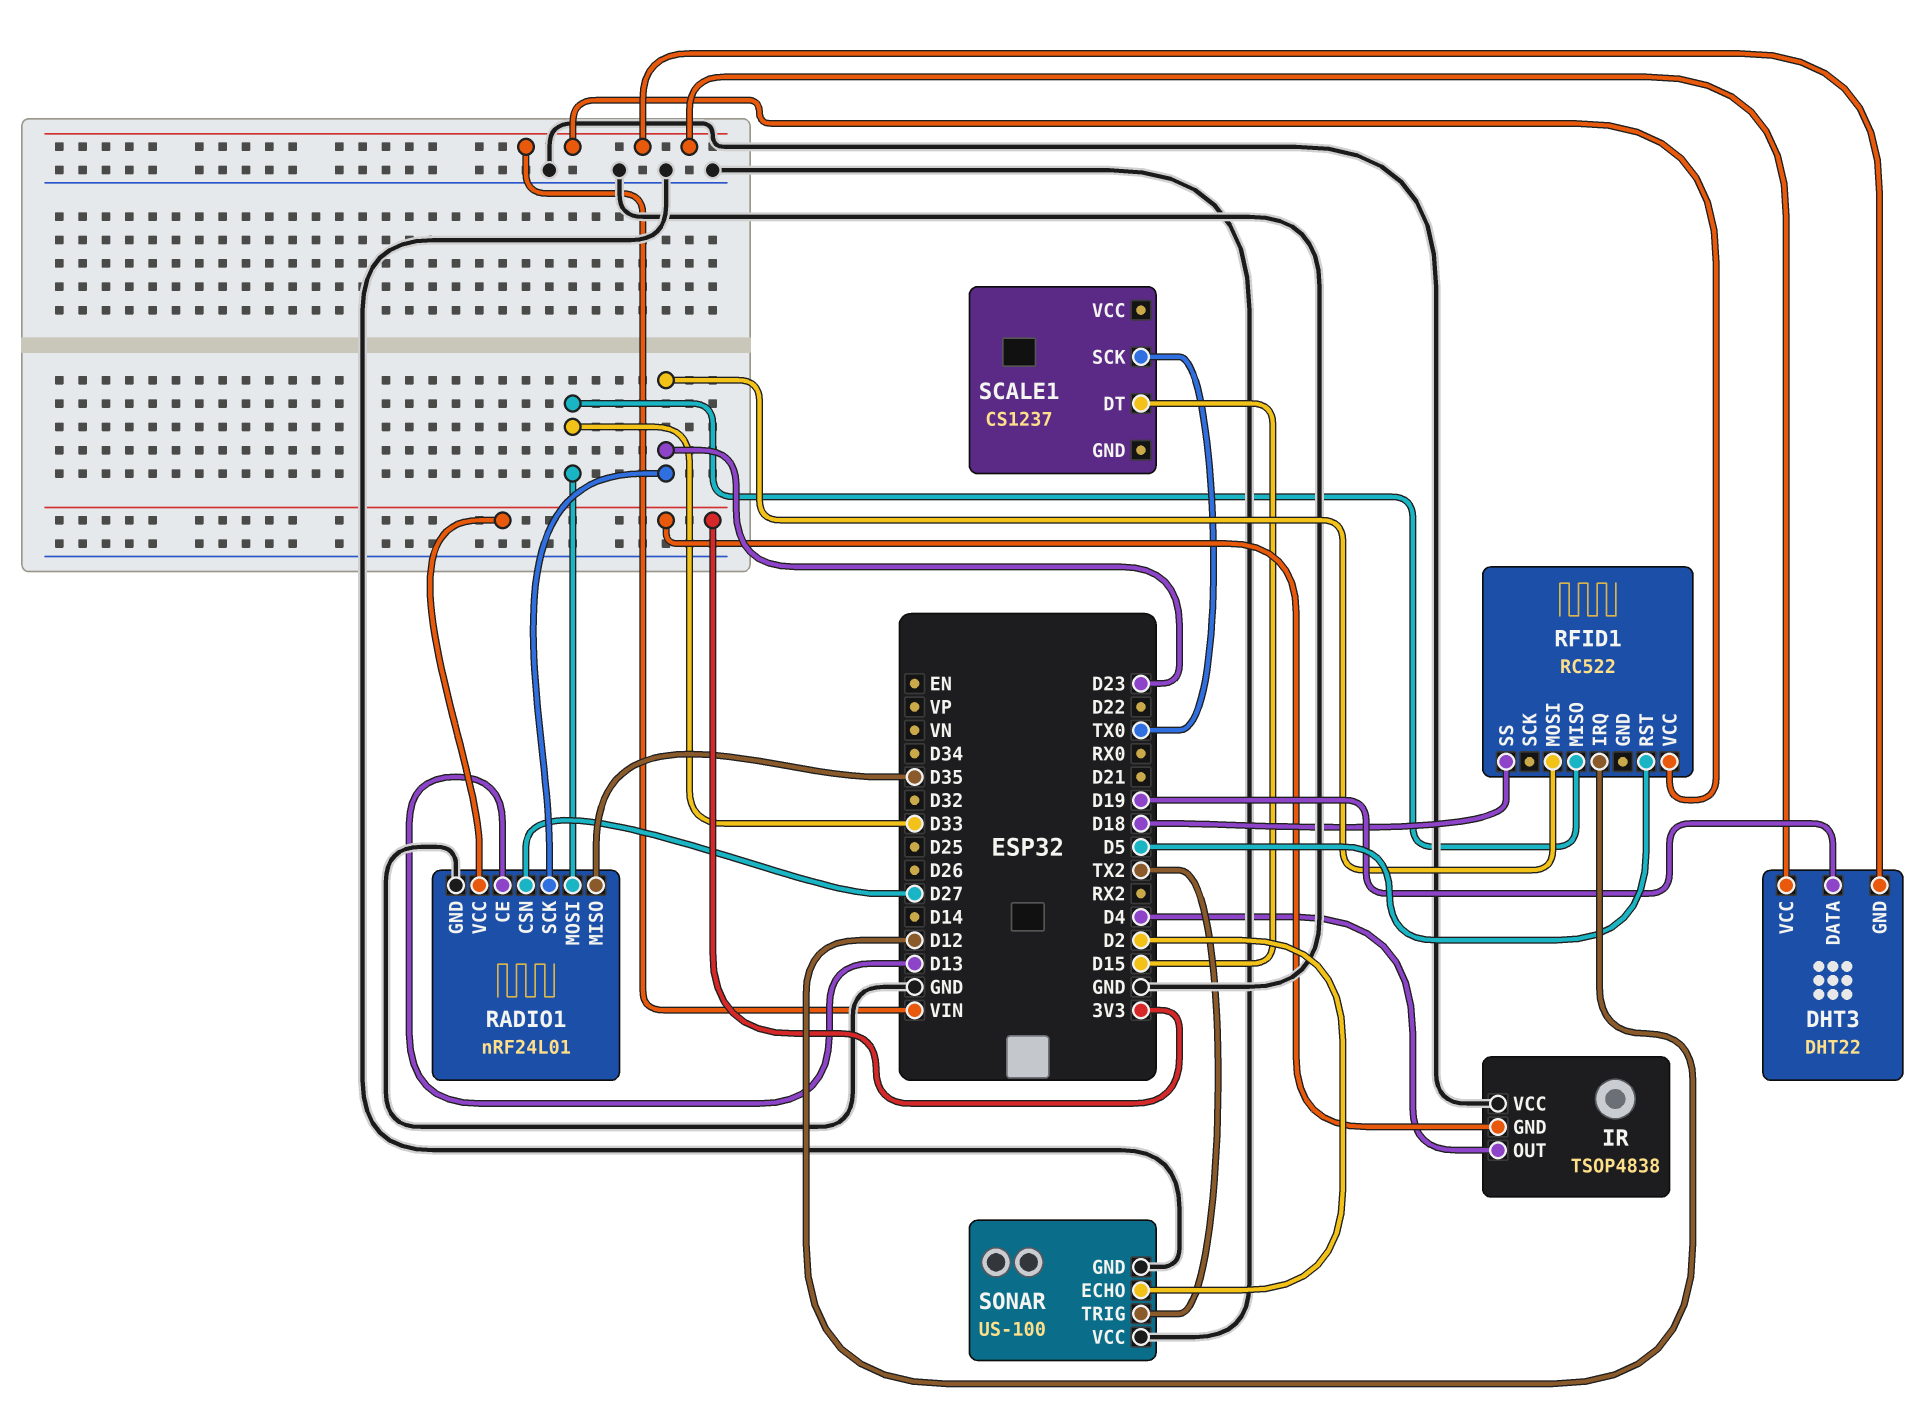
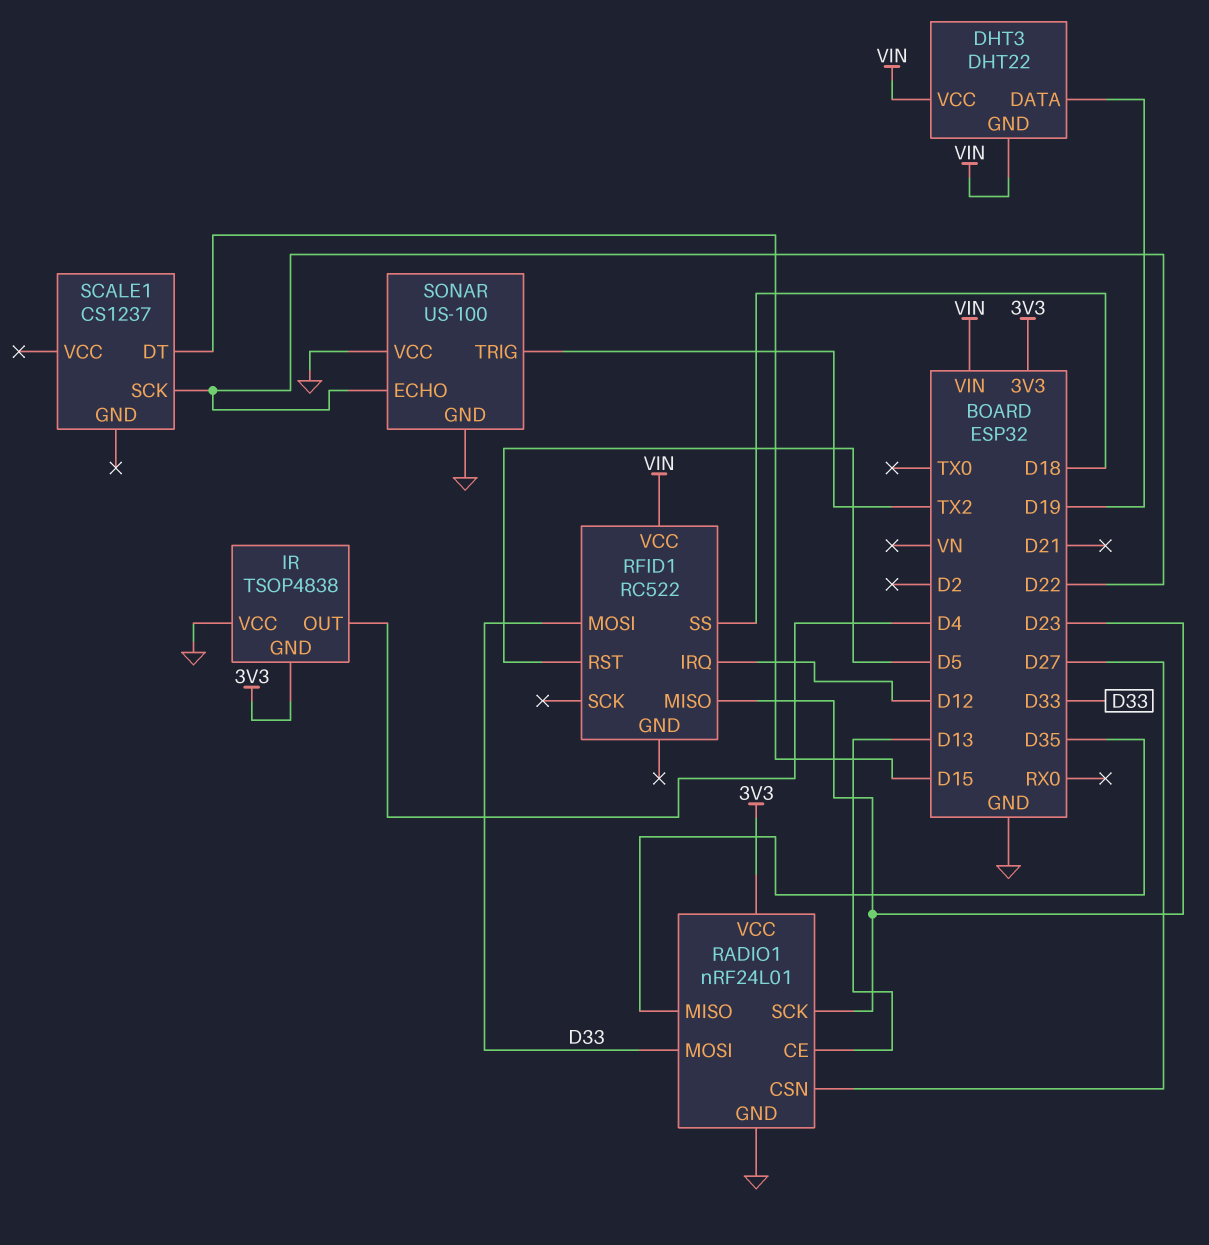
RFID1 pin MISO: D33 -> D23
RFID1 pin MOSI: D23 -> D33
SCALE1 pin SCK: TX0 -> D22
SONAR pin ECHO: D2 -> D22

